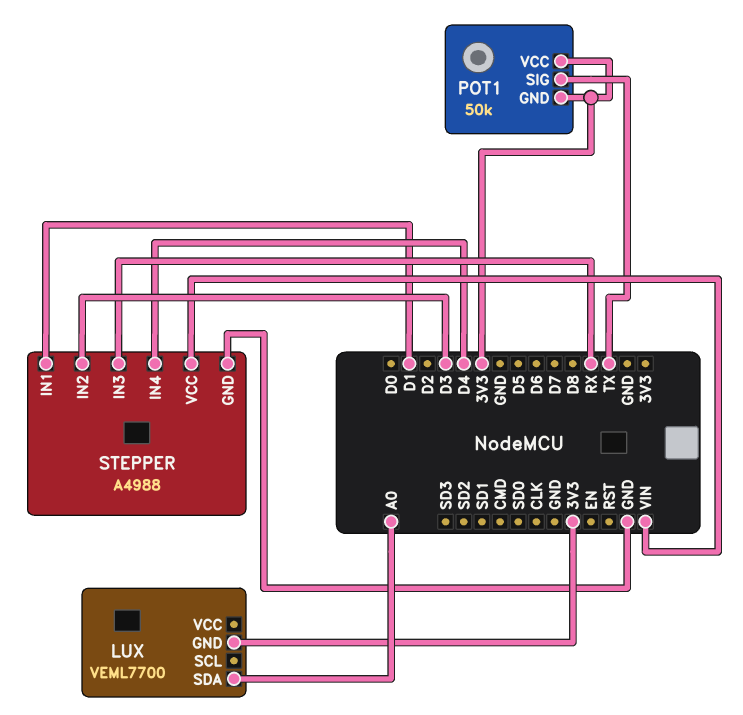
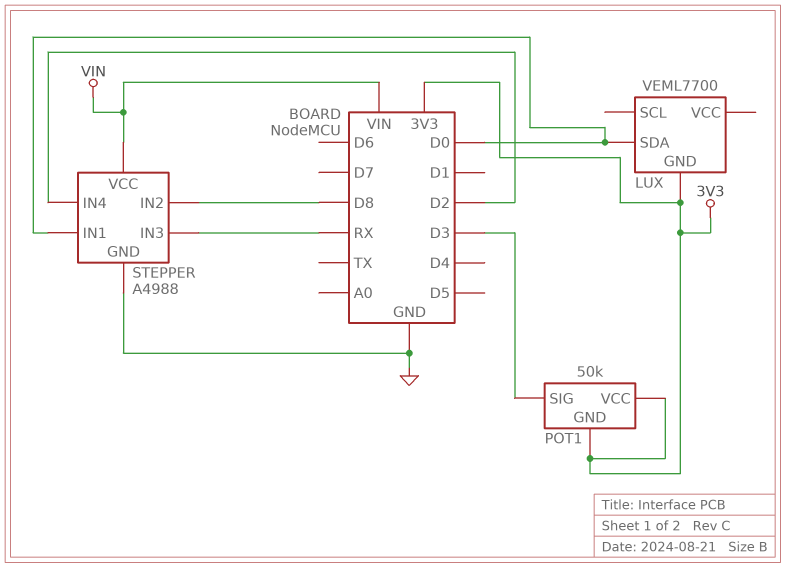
LUX pin SDA: A0 -> D0
POT1 pin SIG: TX -> D3
STEPPER pin IN1: D1 -> D0
STEPPER pin IN2: D3 -> D8
STEPPER pin IN4: D4 -> D2

